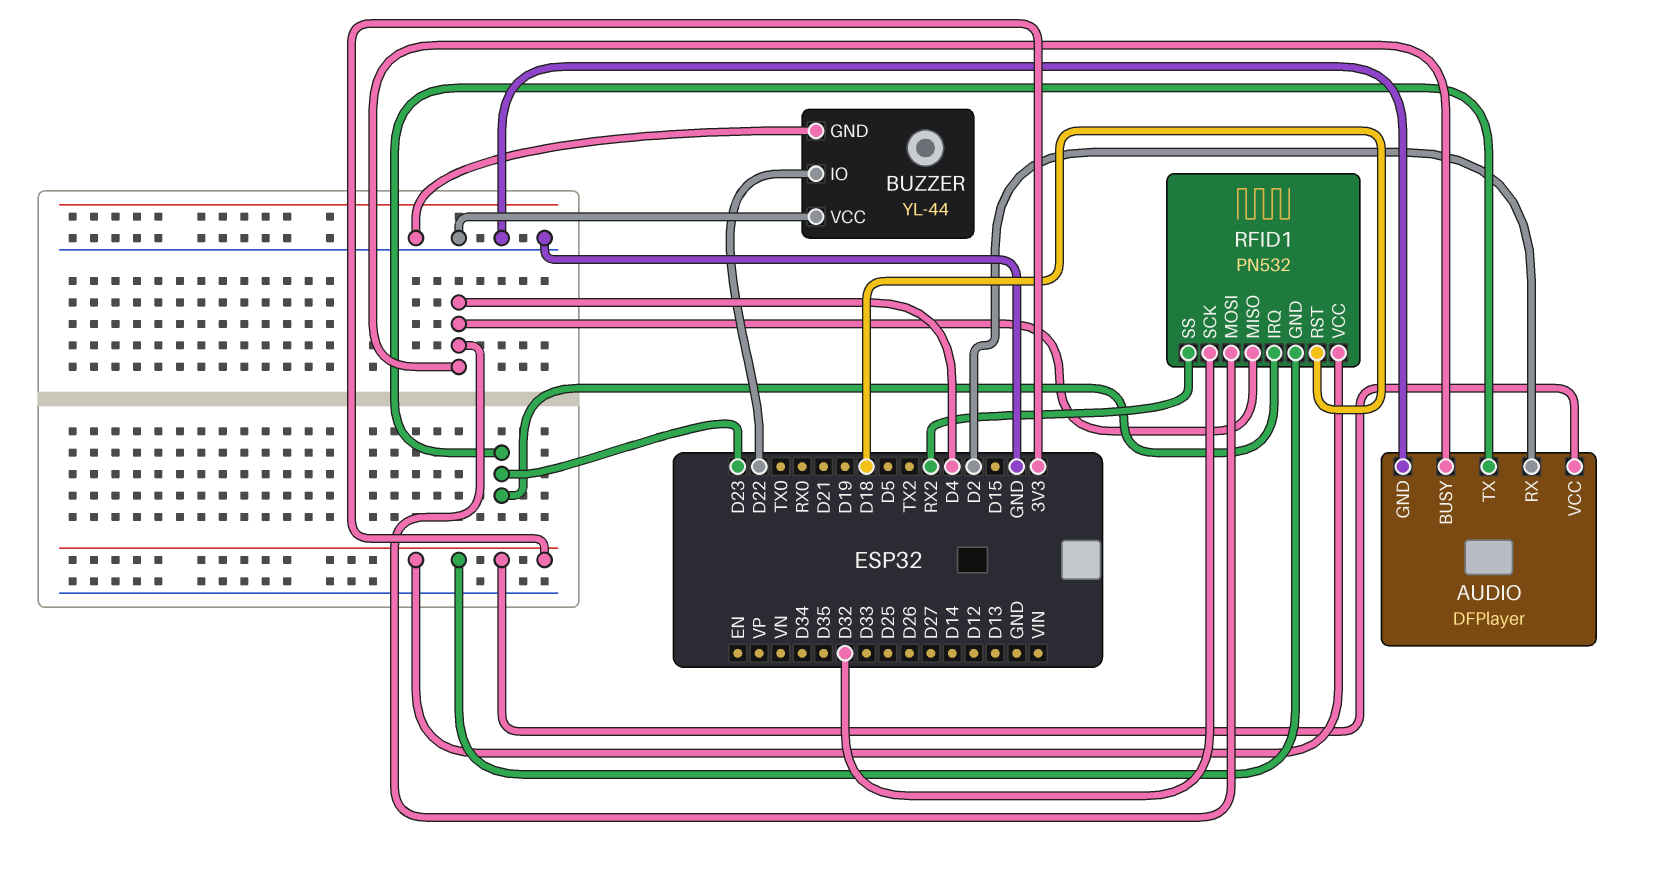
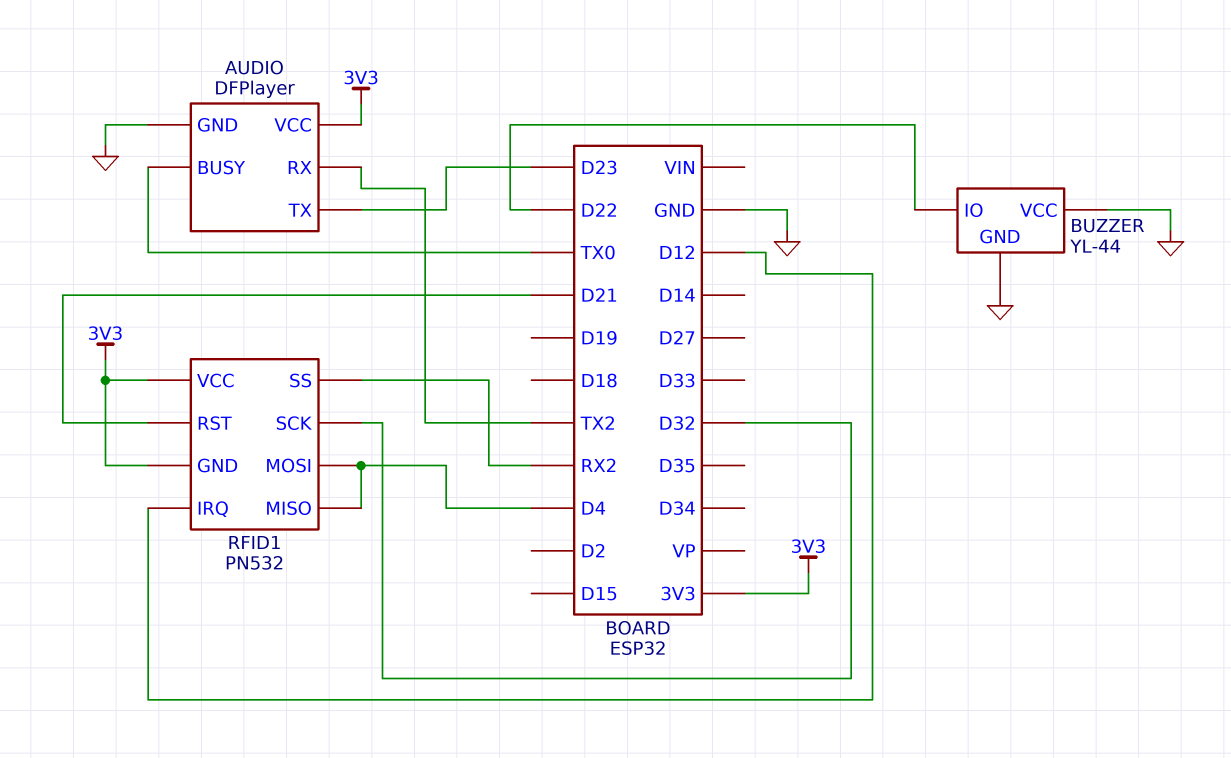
AUDIO pin BUSY: D4 -> TX0
AUDIO pin RX: D2 -> TX2
RFID1 pin IRQ: D23 -> D12
RFID1 pin RST: D18 -> D21

